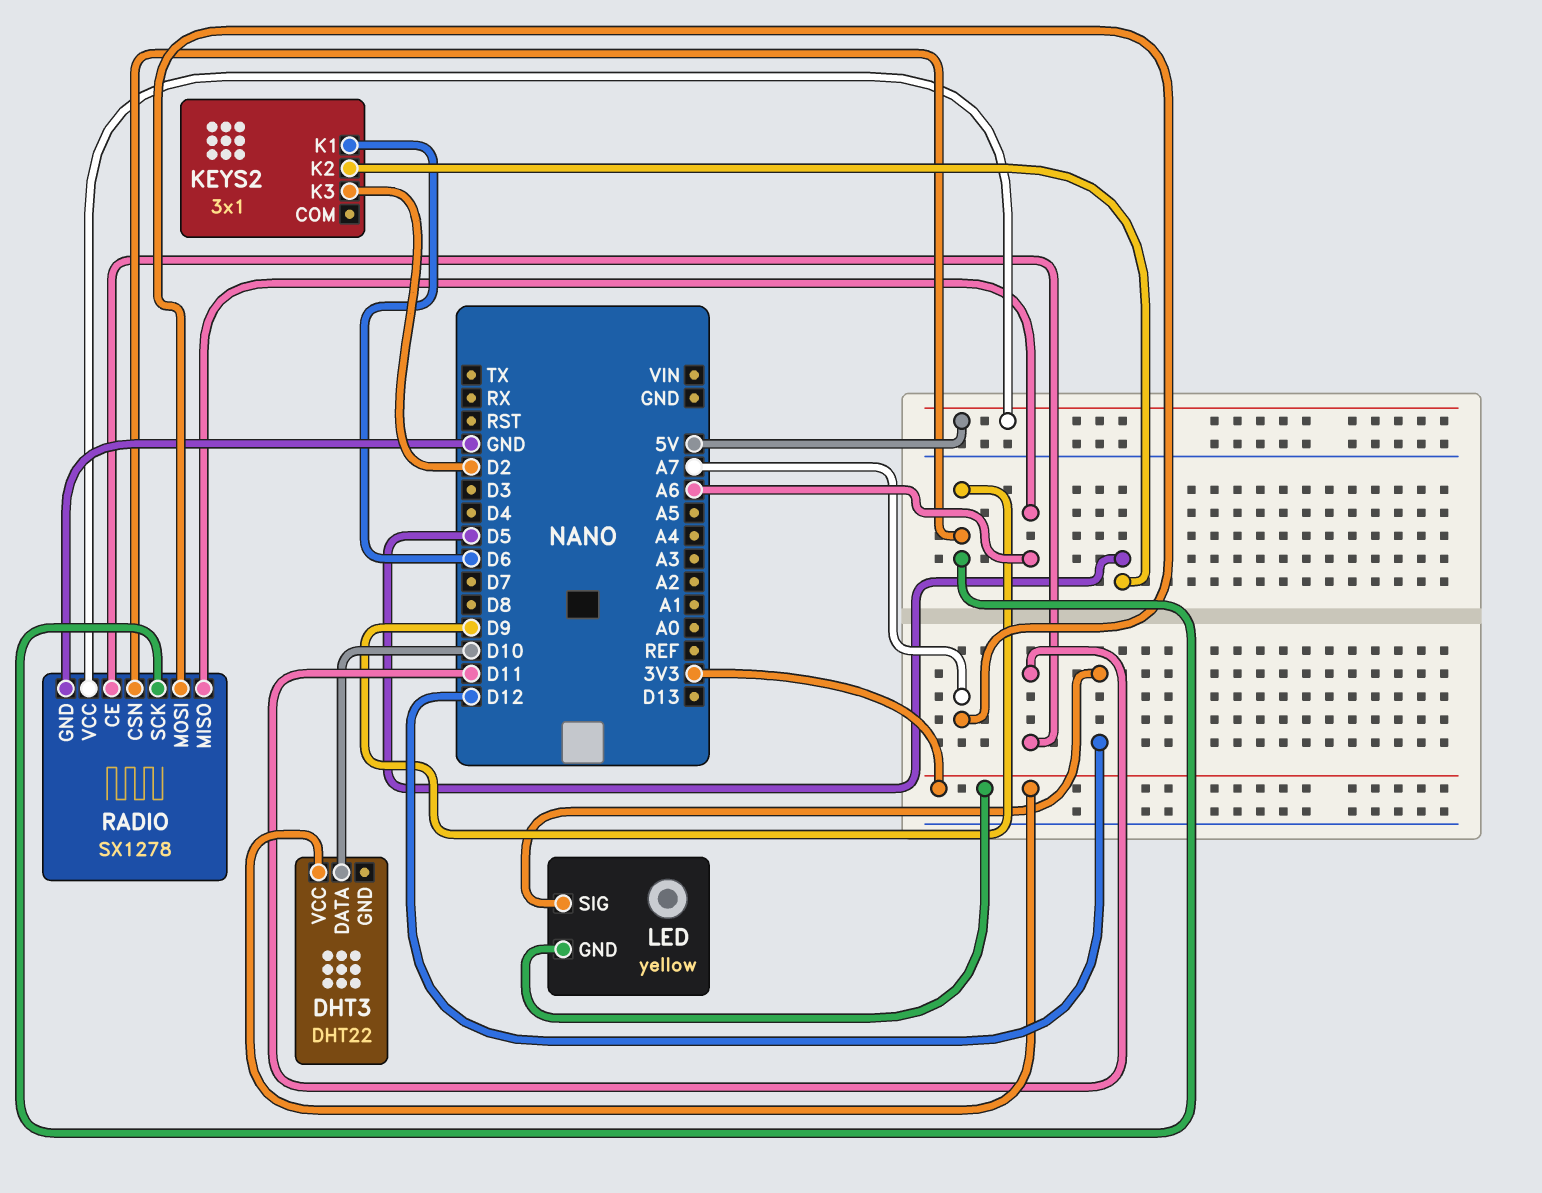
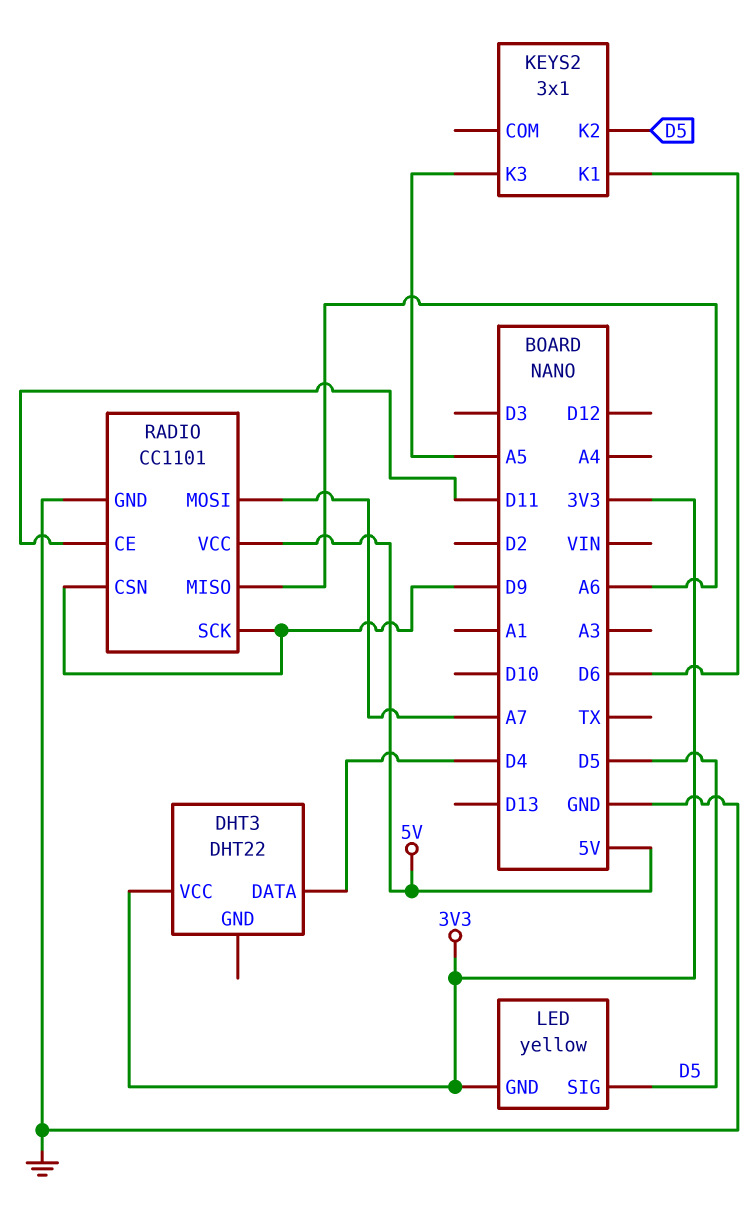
DHT3 pin DATA: D10 -> D4
KEYS2 pin K3: D2 -> A5
LED pin SIG: D12 -> D5
RADIO: SX1278 -> CC1101

